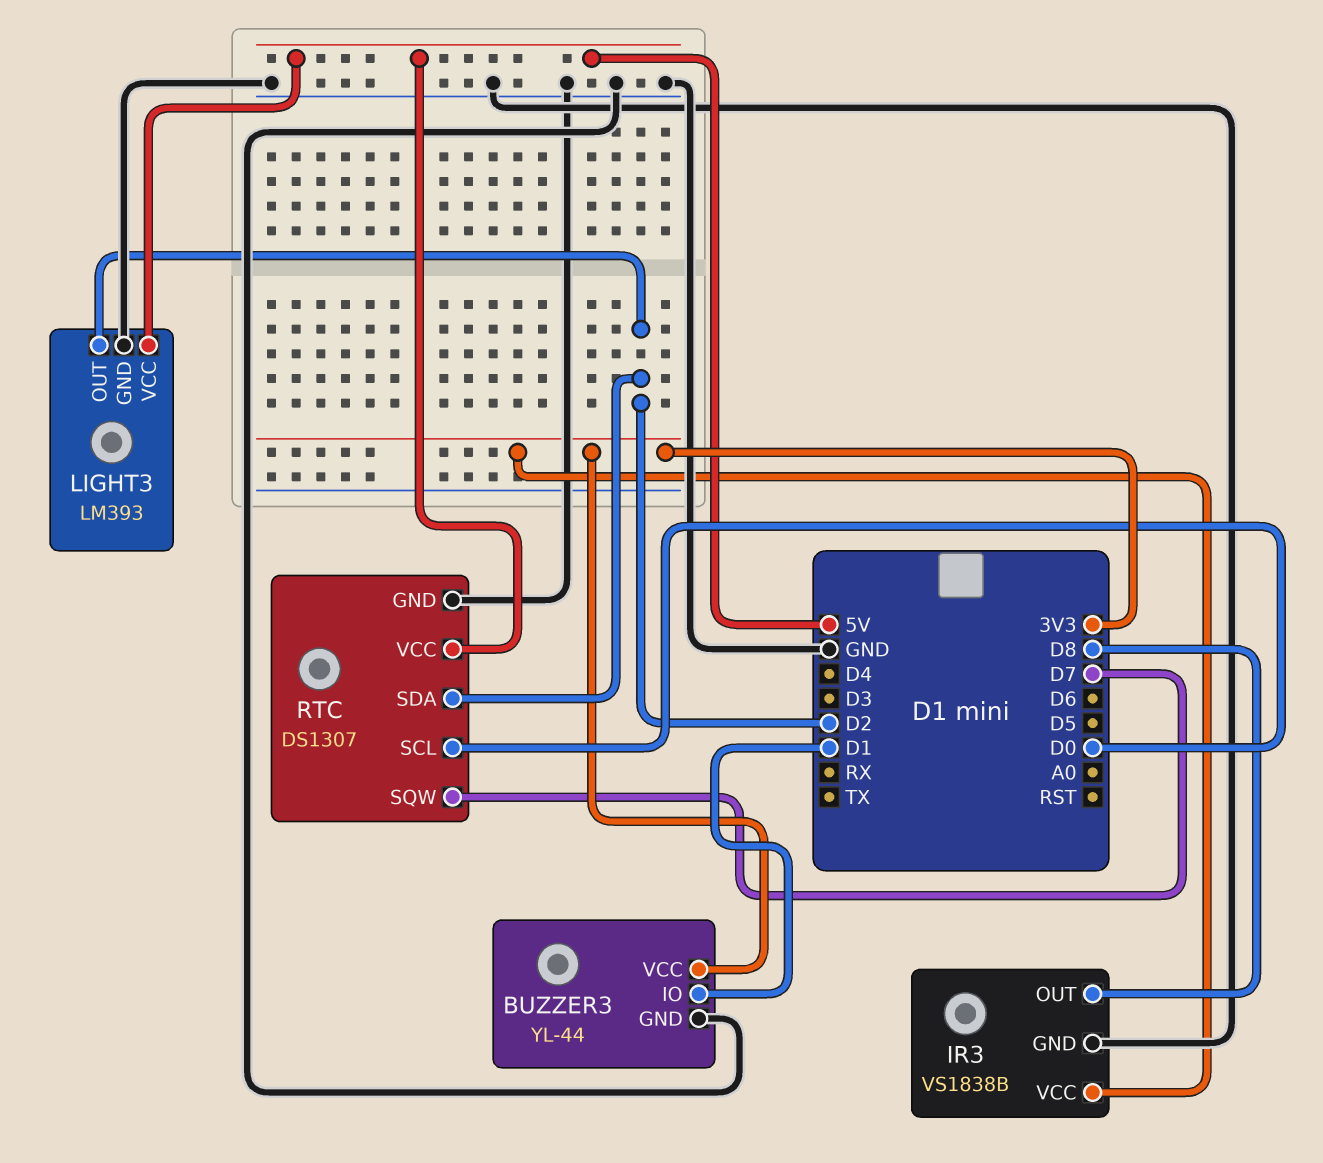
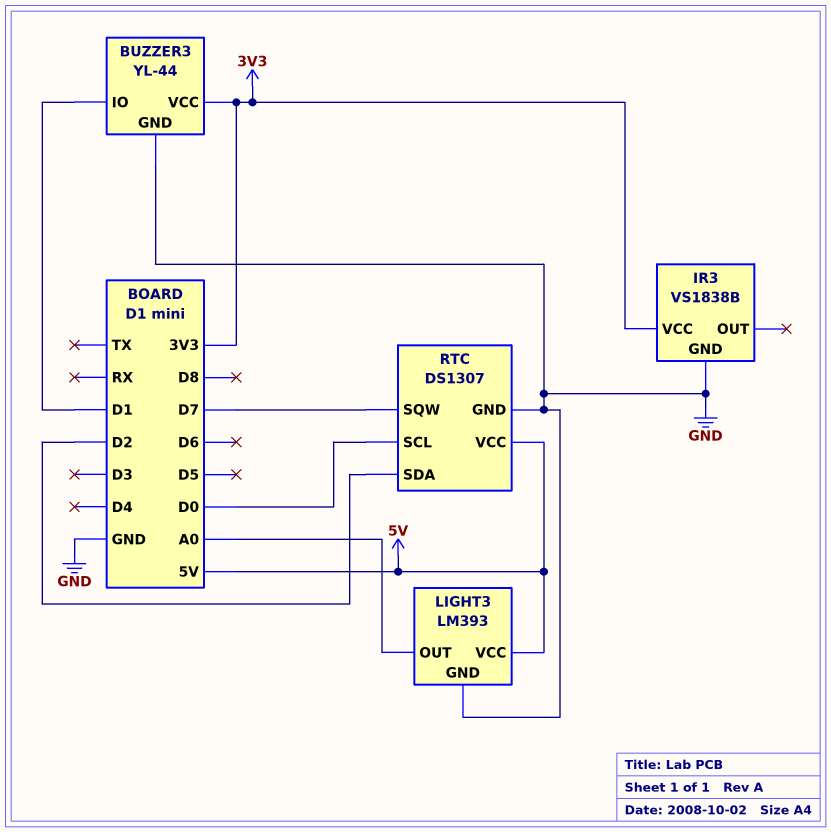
IR3 pin OUT: D8 -> none
LIGHT3 pin OUT: D2 -> A0

